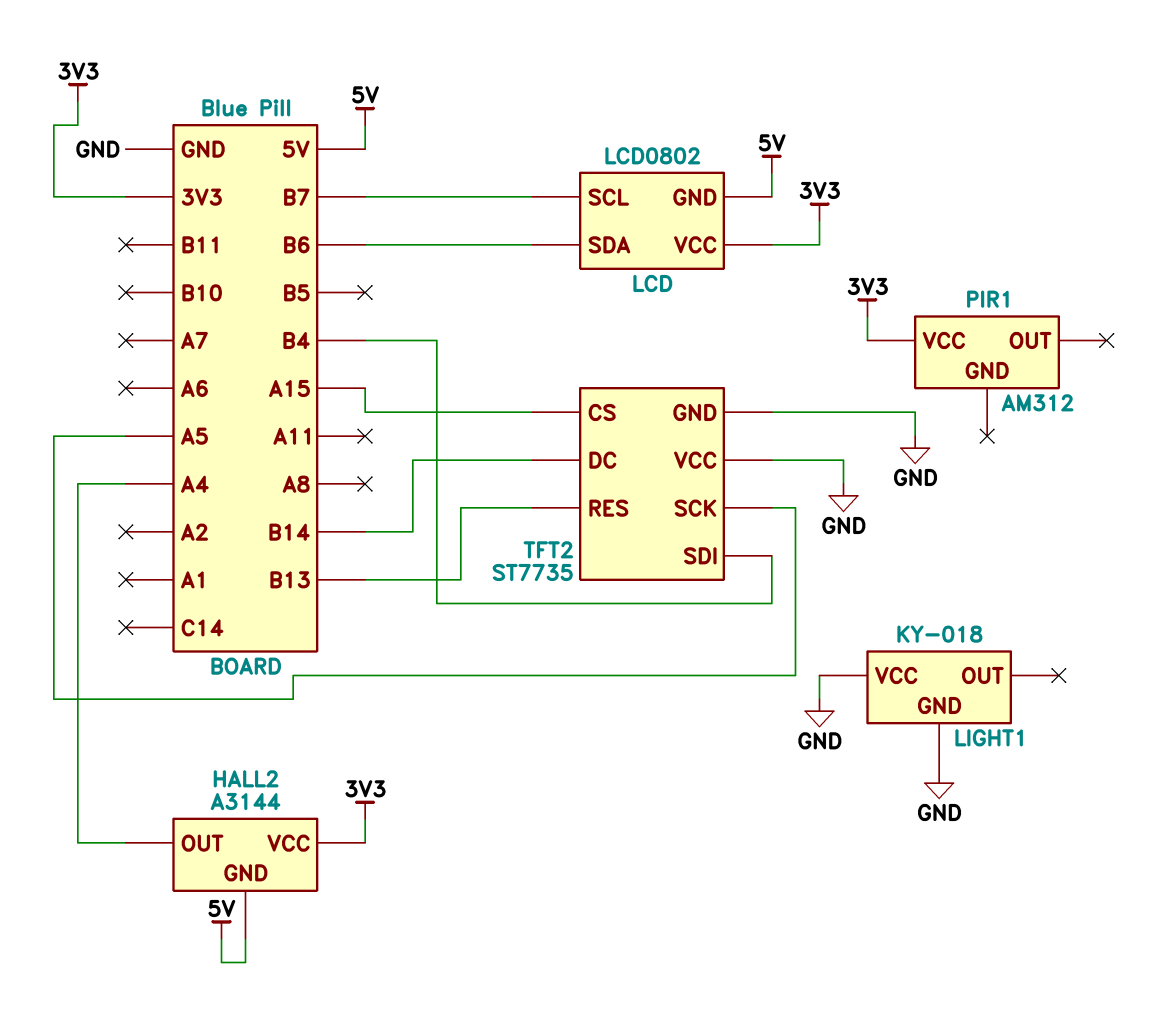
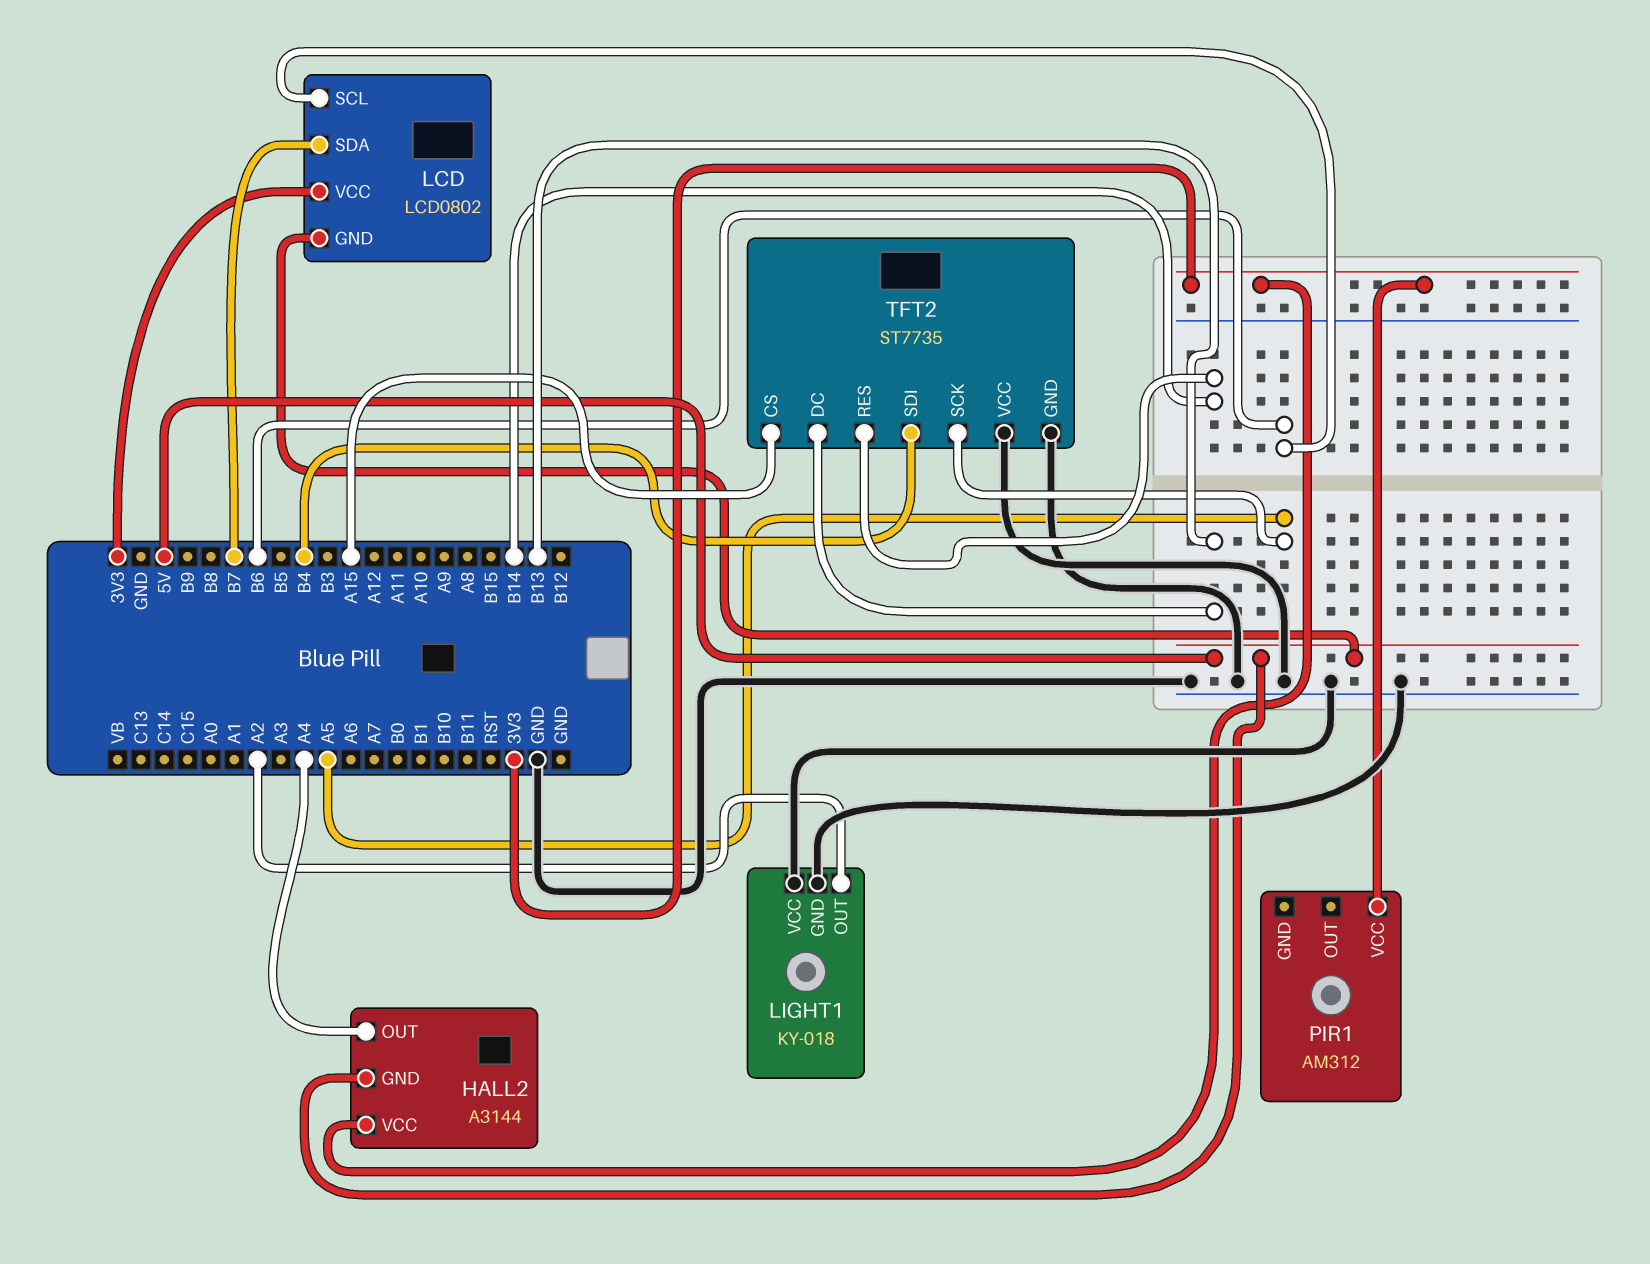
LCD pin SCL: B7 -> B6
LCD pin SDA: B6 -> B7
LIGHT1 pin OUT: none -> A2
TFT2 pin DC: B14 -> B13
TFT2 pin RES: B13 -> B14

